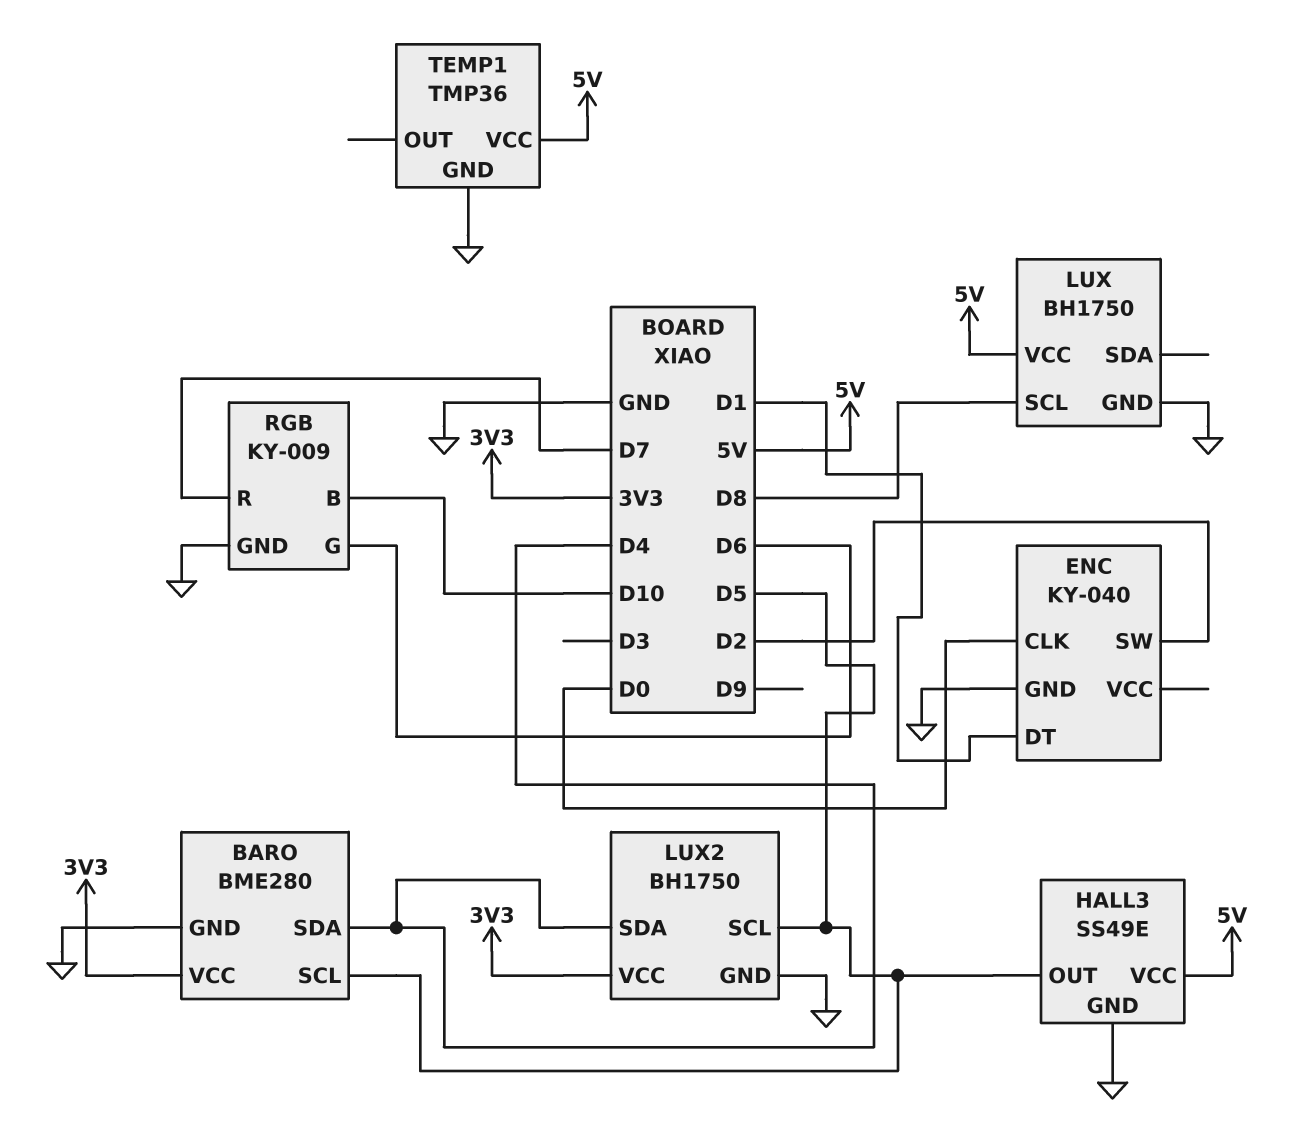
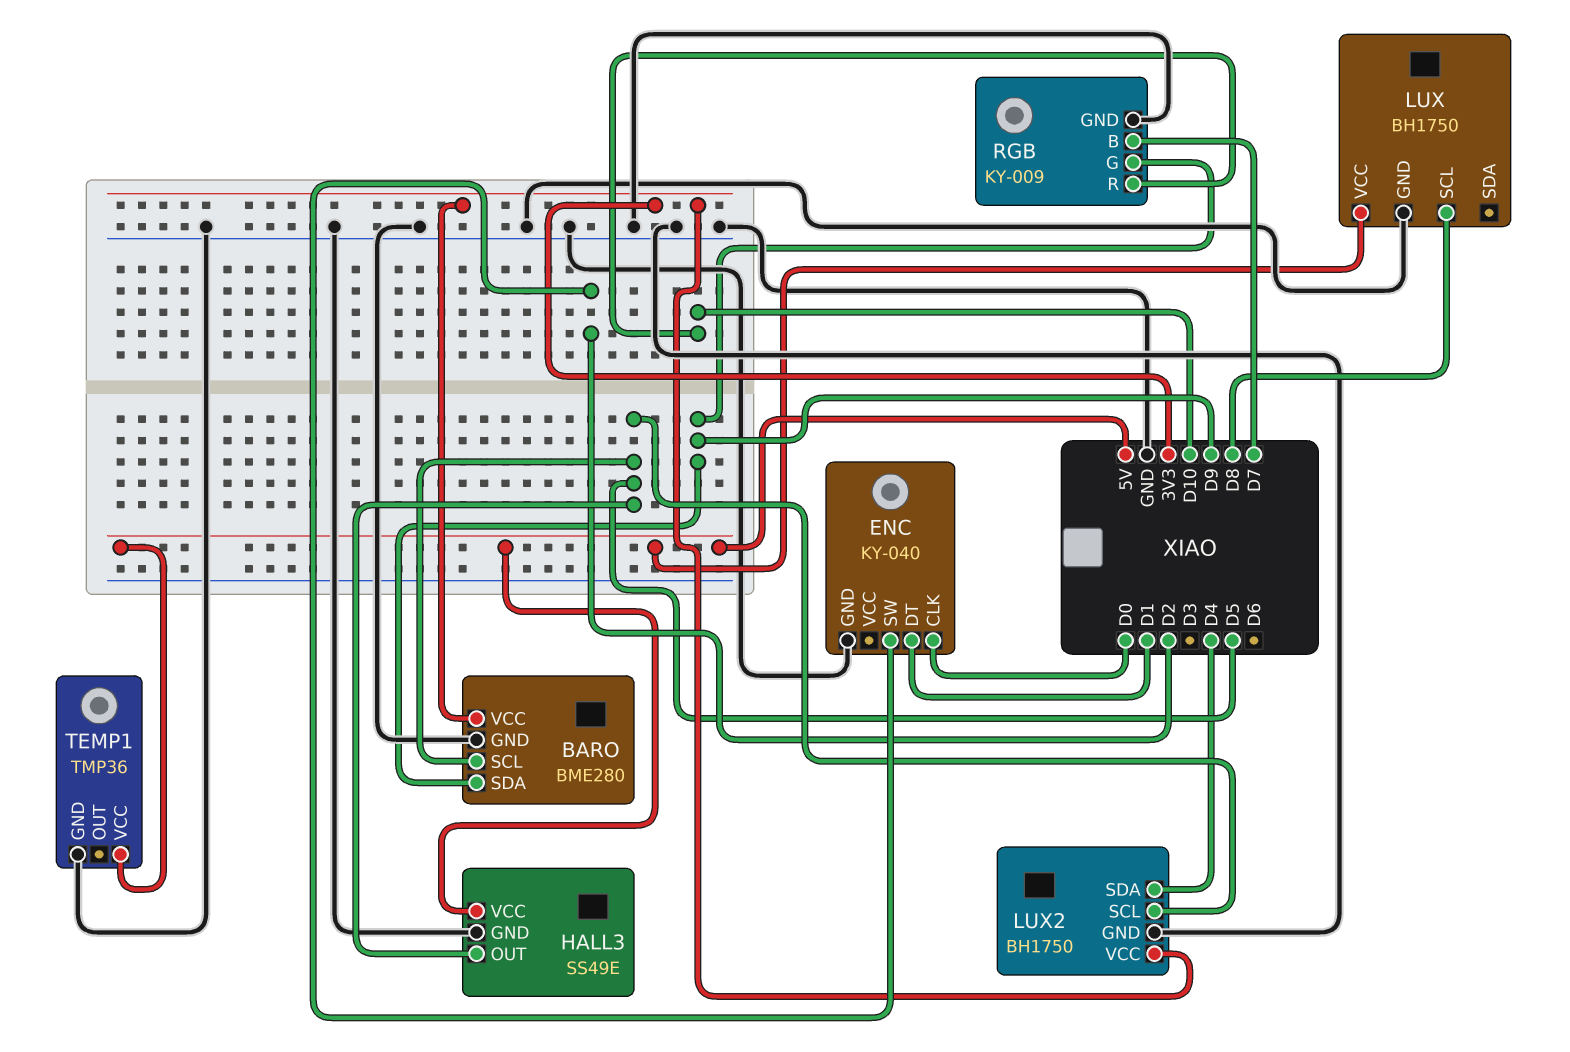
BARO pin SDA: D4 -> D9
RGB pin B: D10 -> D7
RGB pin G: D6 -> D9
RGB pin R: D7 -> D10

